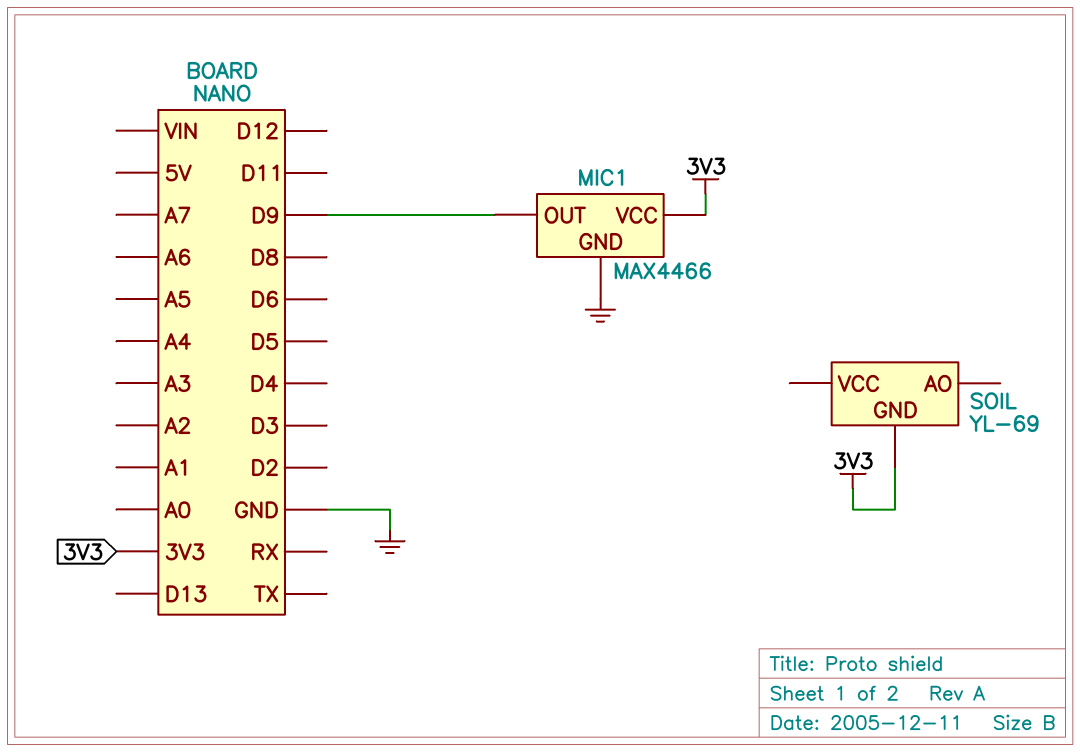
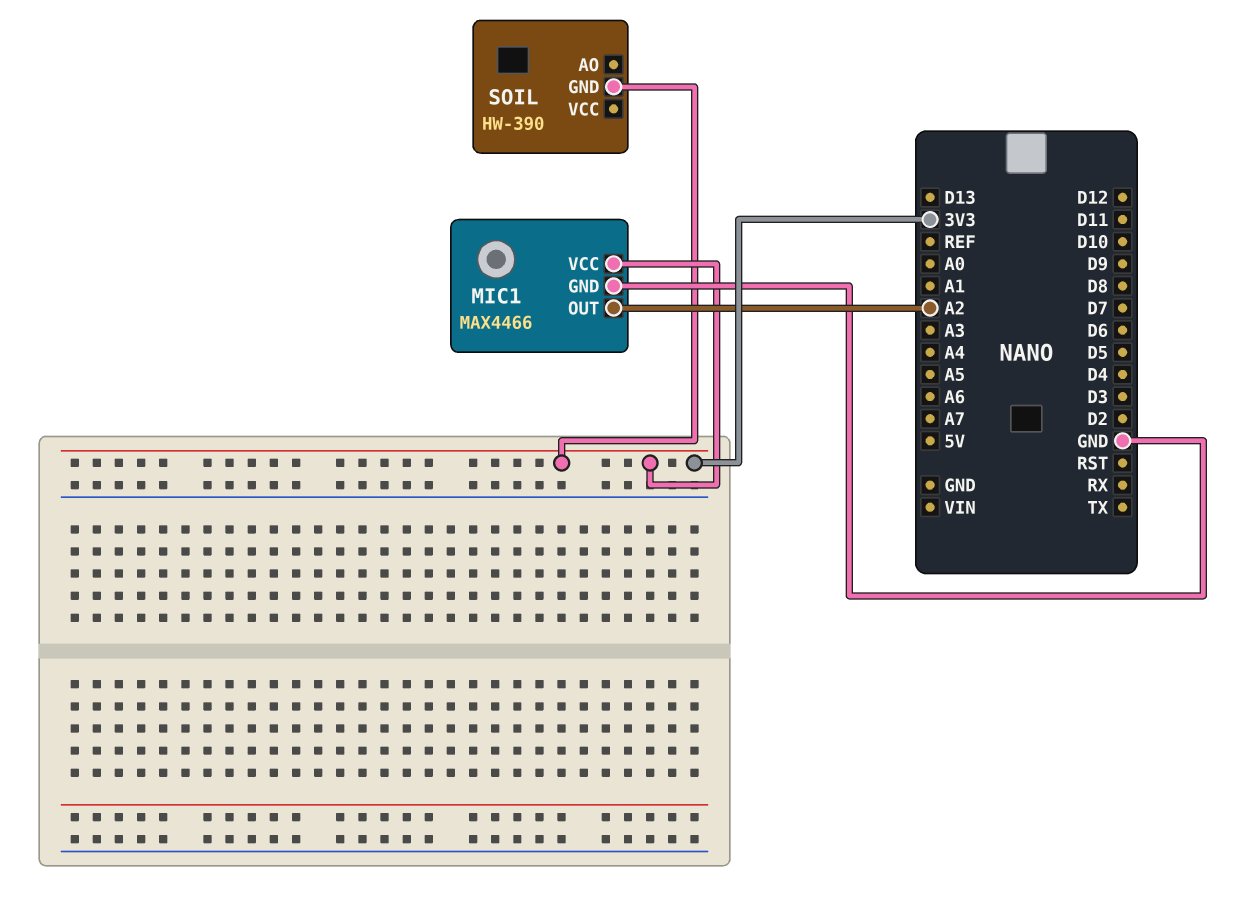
MIC1 pin OUT: D9 -> A2
SOIL: YL-69 -> HW-390

